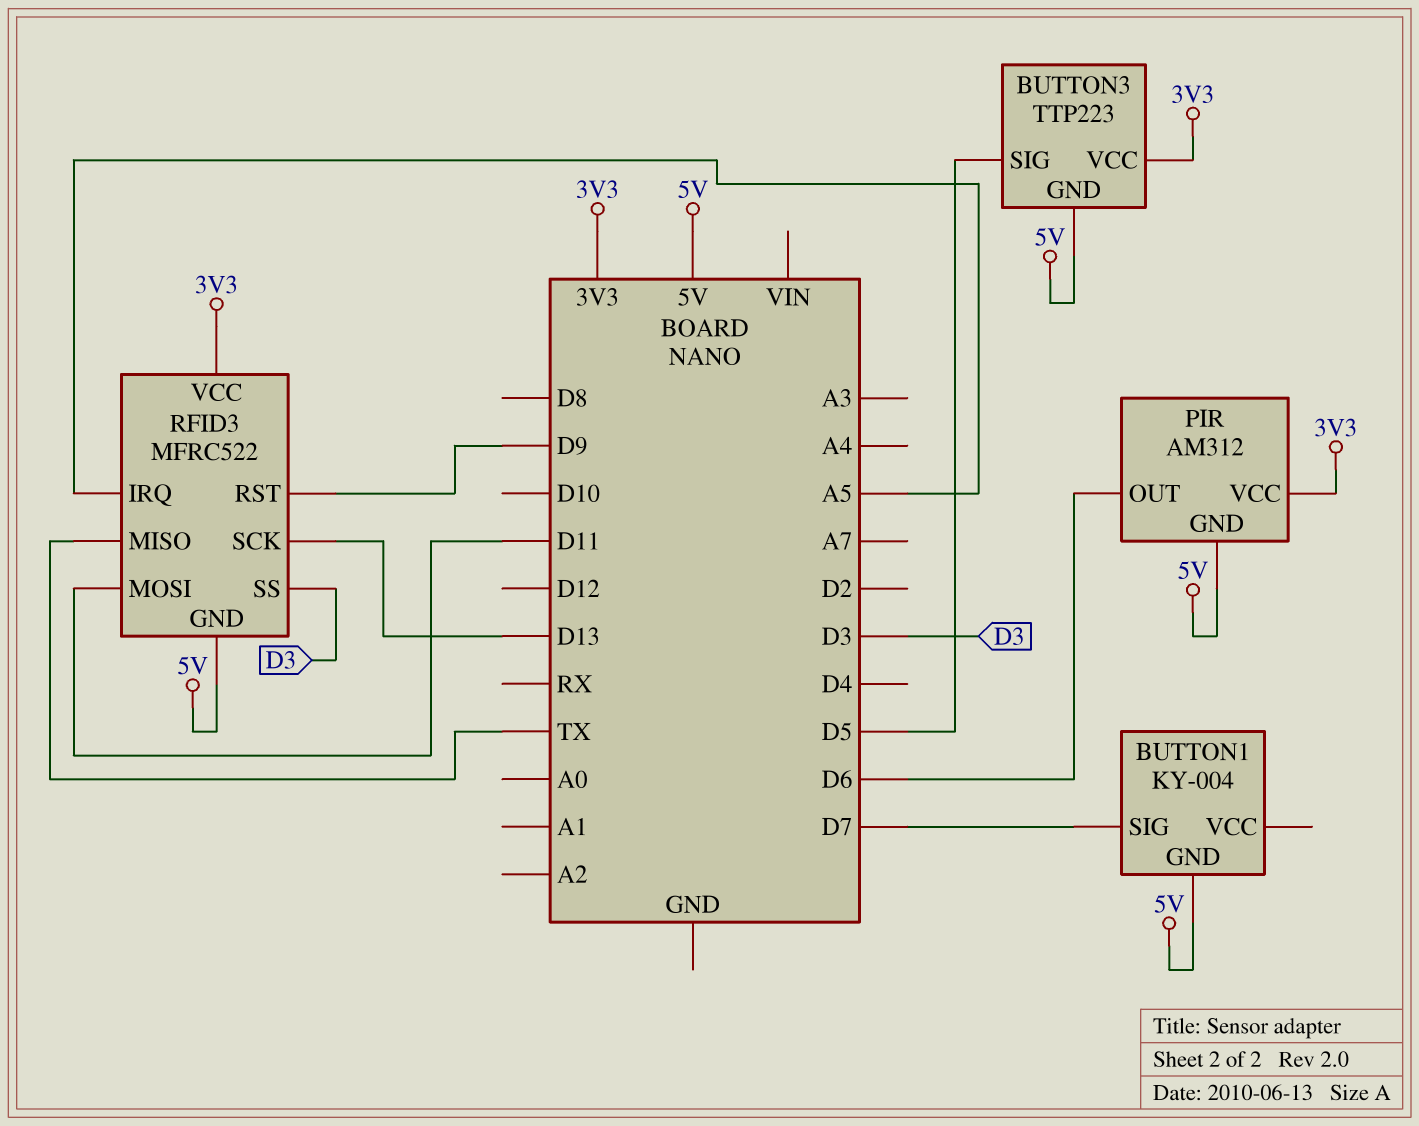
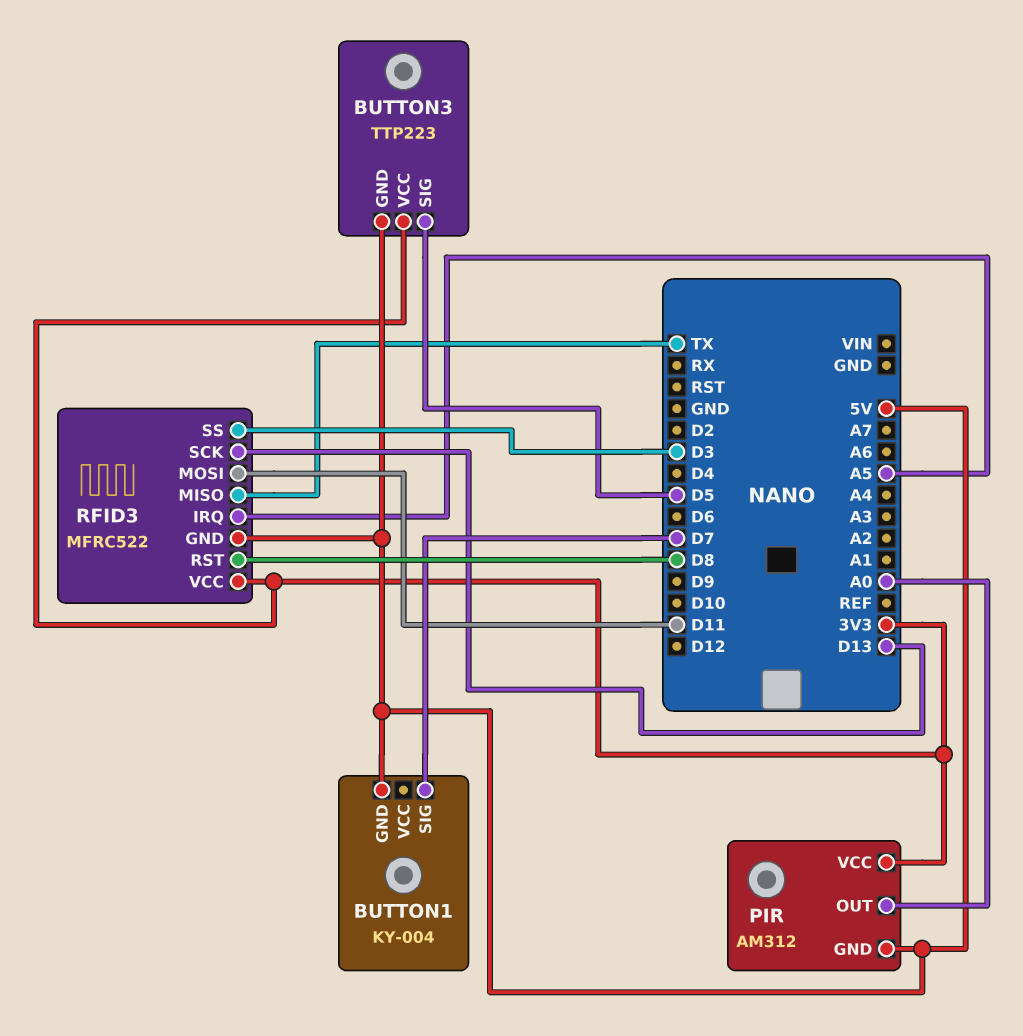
PIR pin OUT: D6 -> A0
RFID3 pin RST: D9 -> D8

